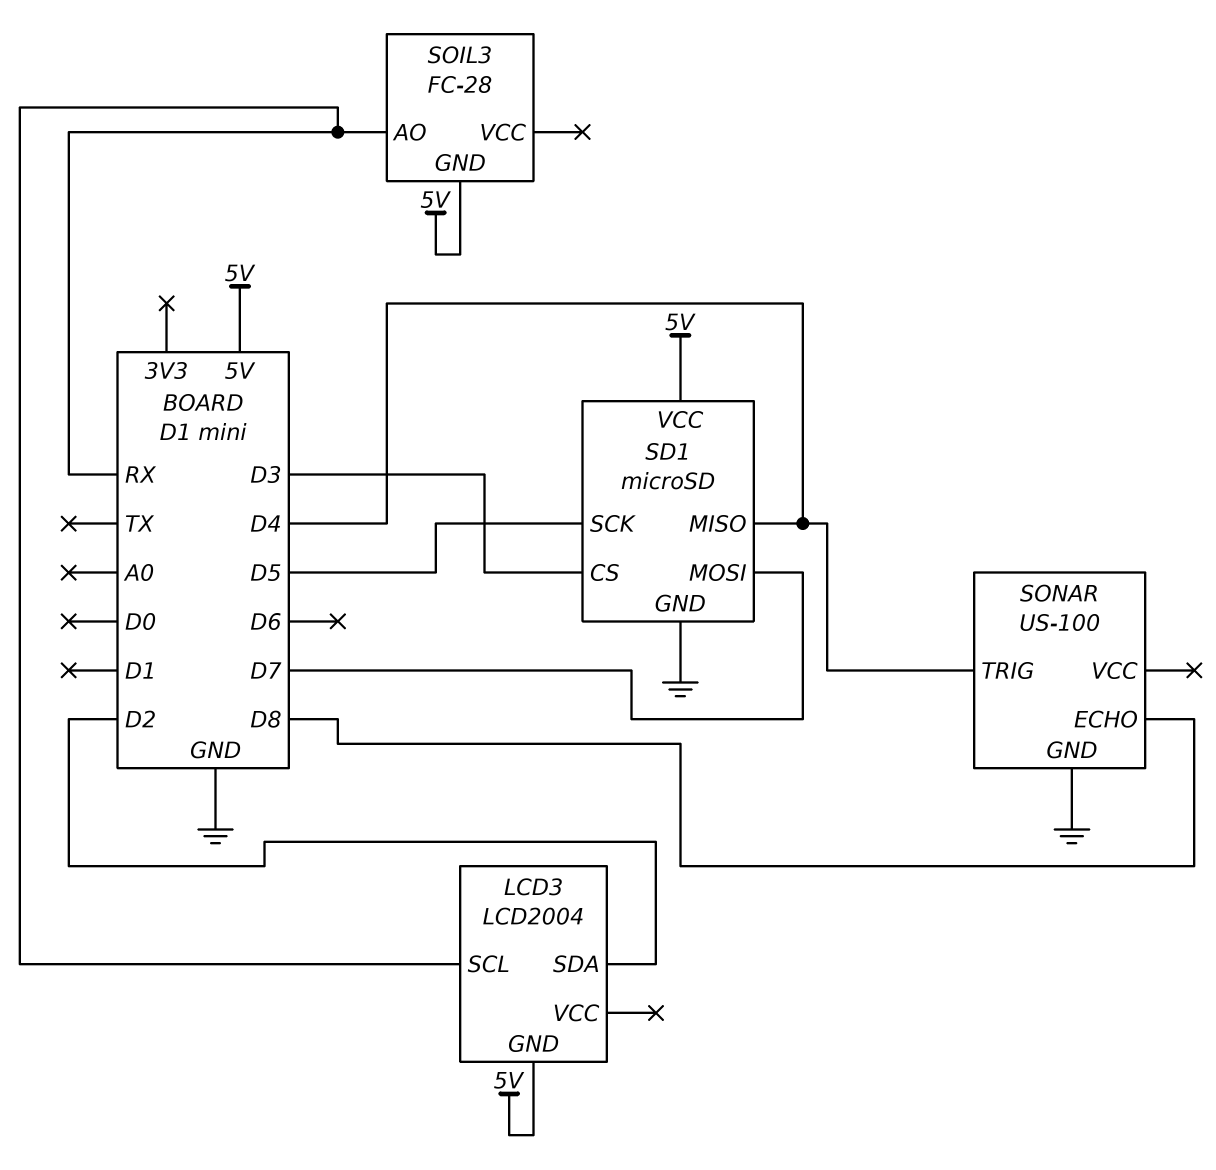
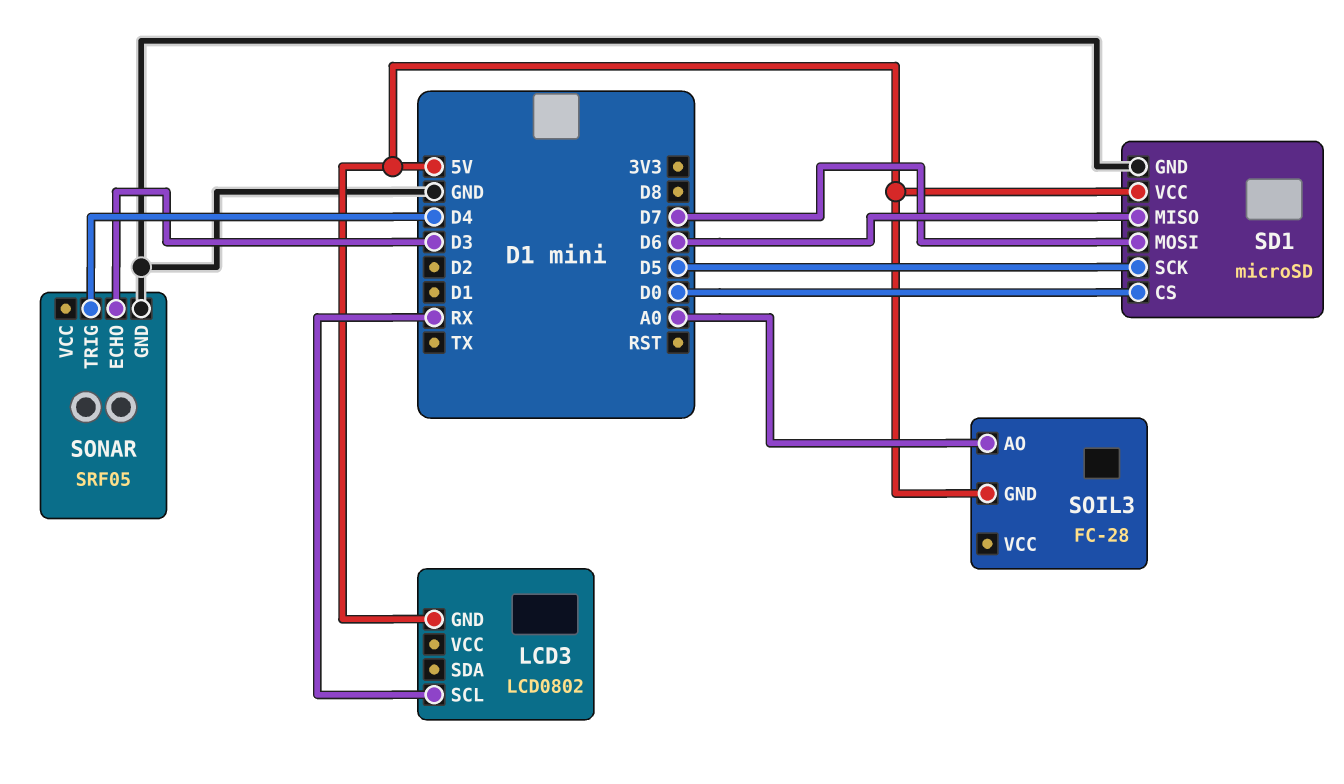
LCD3: LCD2004 -> LCD0802
LCD3 pin SDA: D2 -> none
SD1 pin CS: D3 -> D0
SD1 pin MISO: D4 -> D6
SOIL3 pin AO: RX -> A0
SONAR: US-100 -> SRF05
SONAR pin ECHO: D8 -> D3

